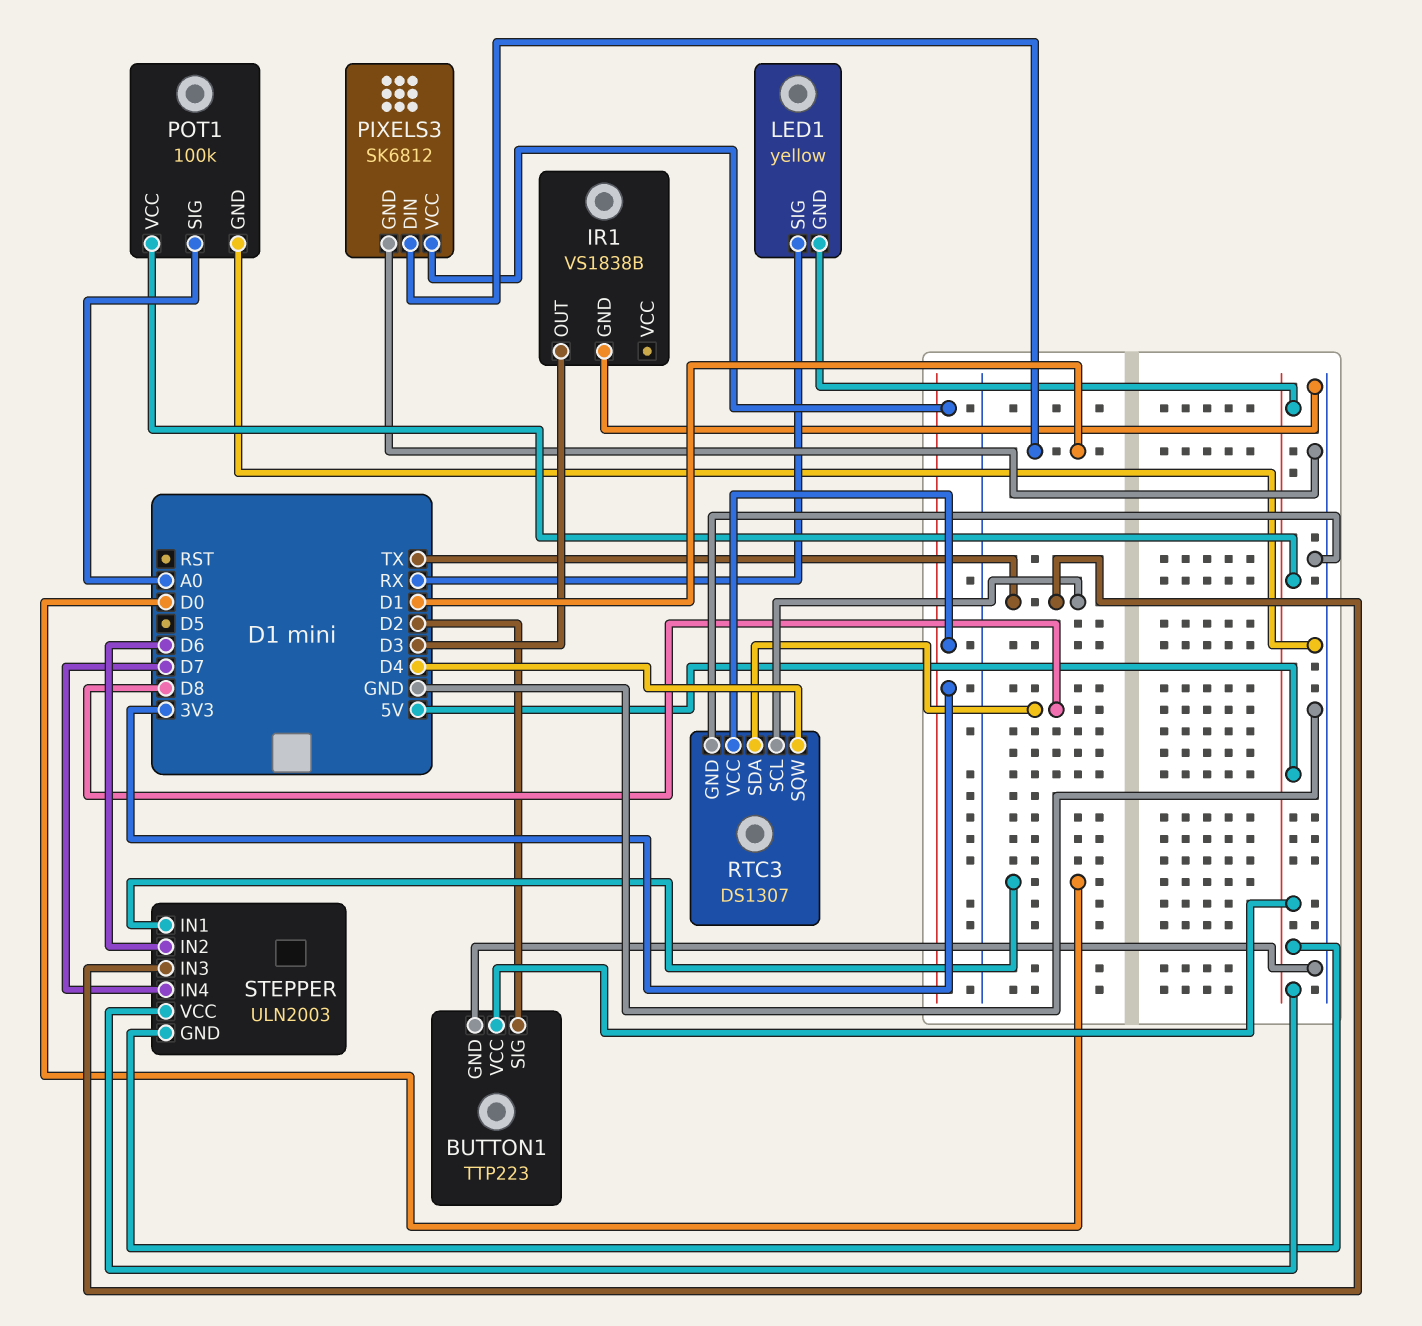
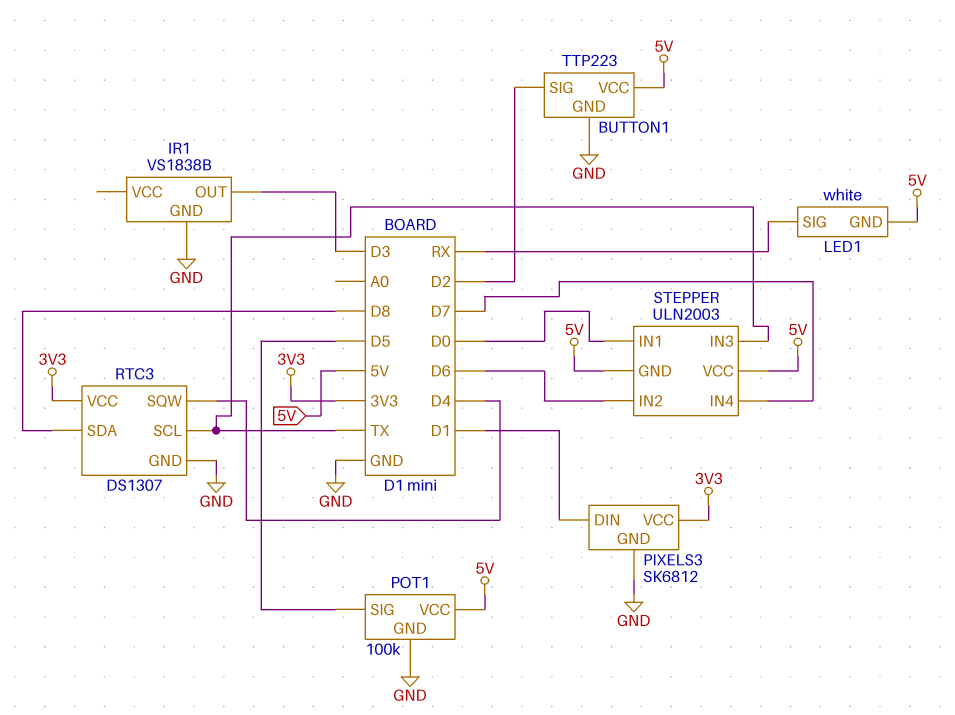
LED1: yellow -> white
POT1 pin SIG: A0 -> D5

